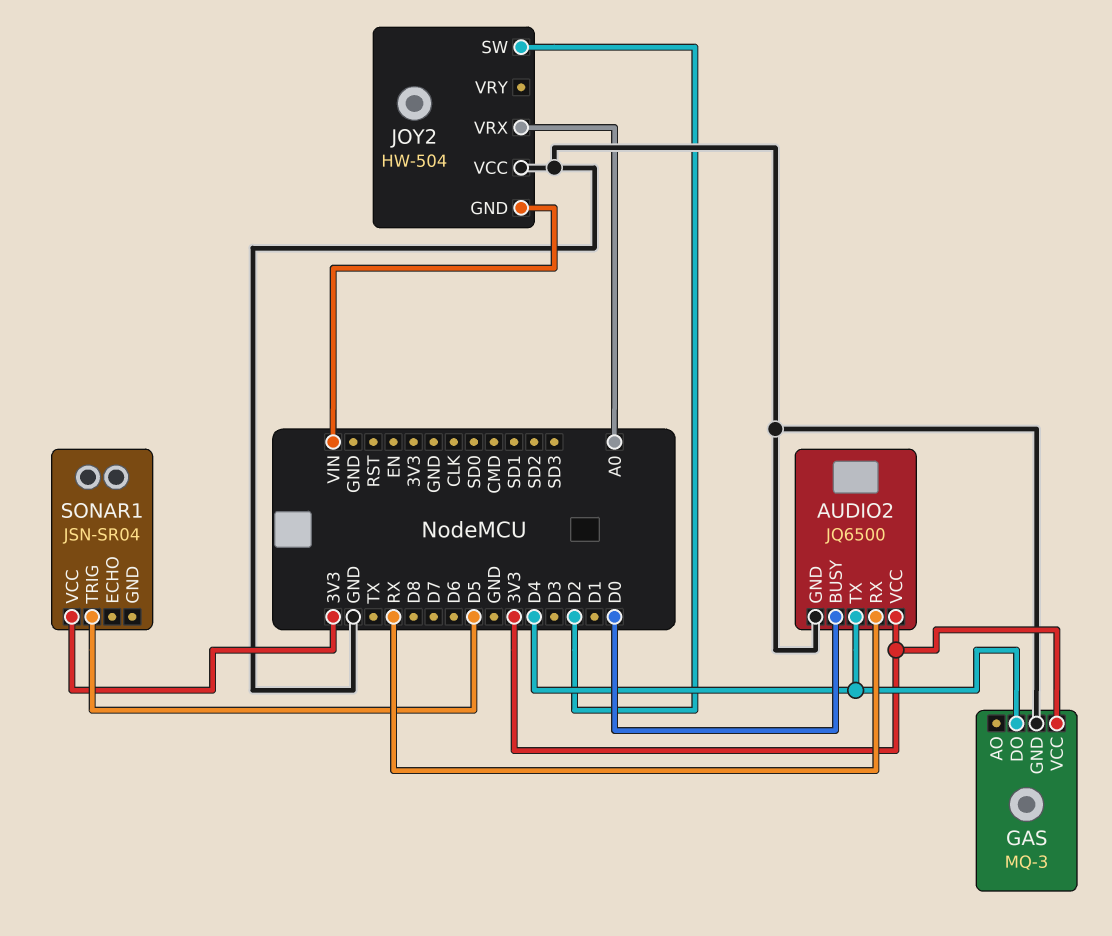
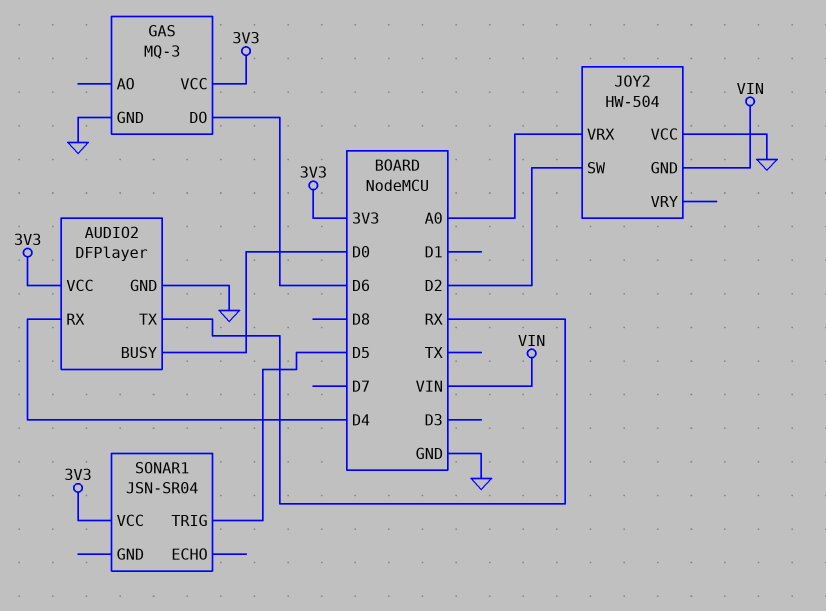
AUDIO2: JQ6500 -> DFPlayer
AUDIO2 pin RX: RX -> D4
AUDIO2 pin TX: D4 -> RX
GAS pin DO: D4 -> D6

